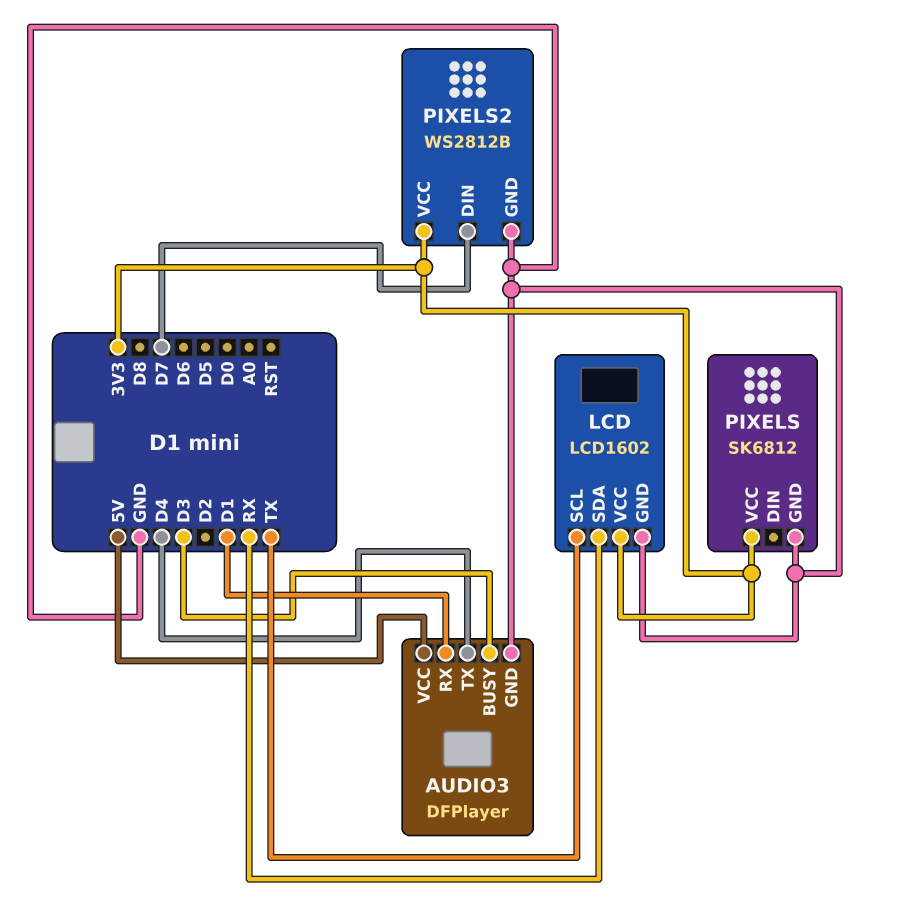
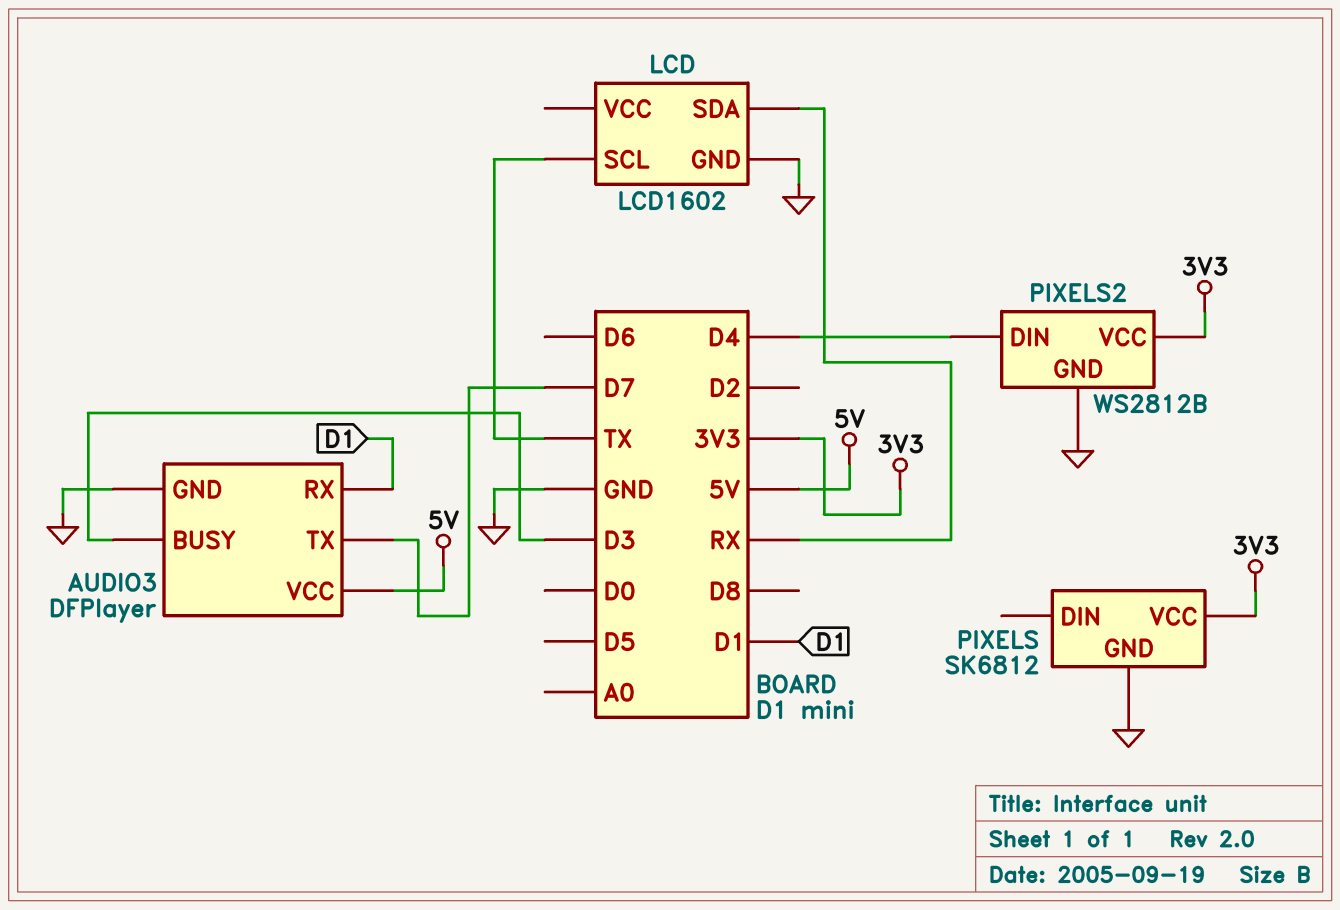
AUDIO3 pin TX: D4 -> D7
LCD pin VCC: 3V3 -> none
PIXELS2 pin DIN: D7 -> D4

